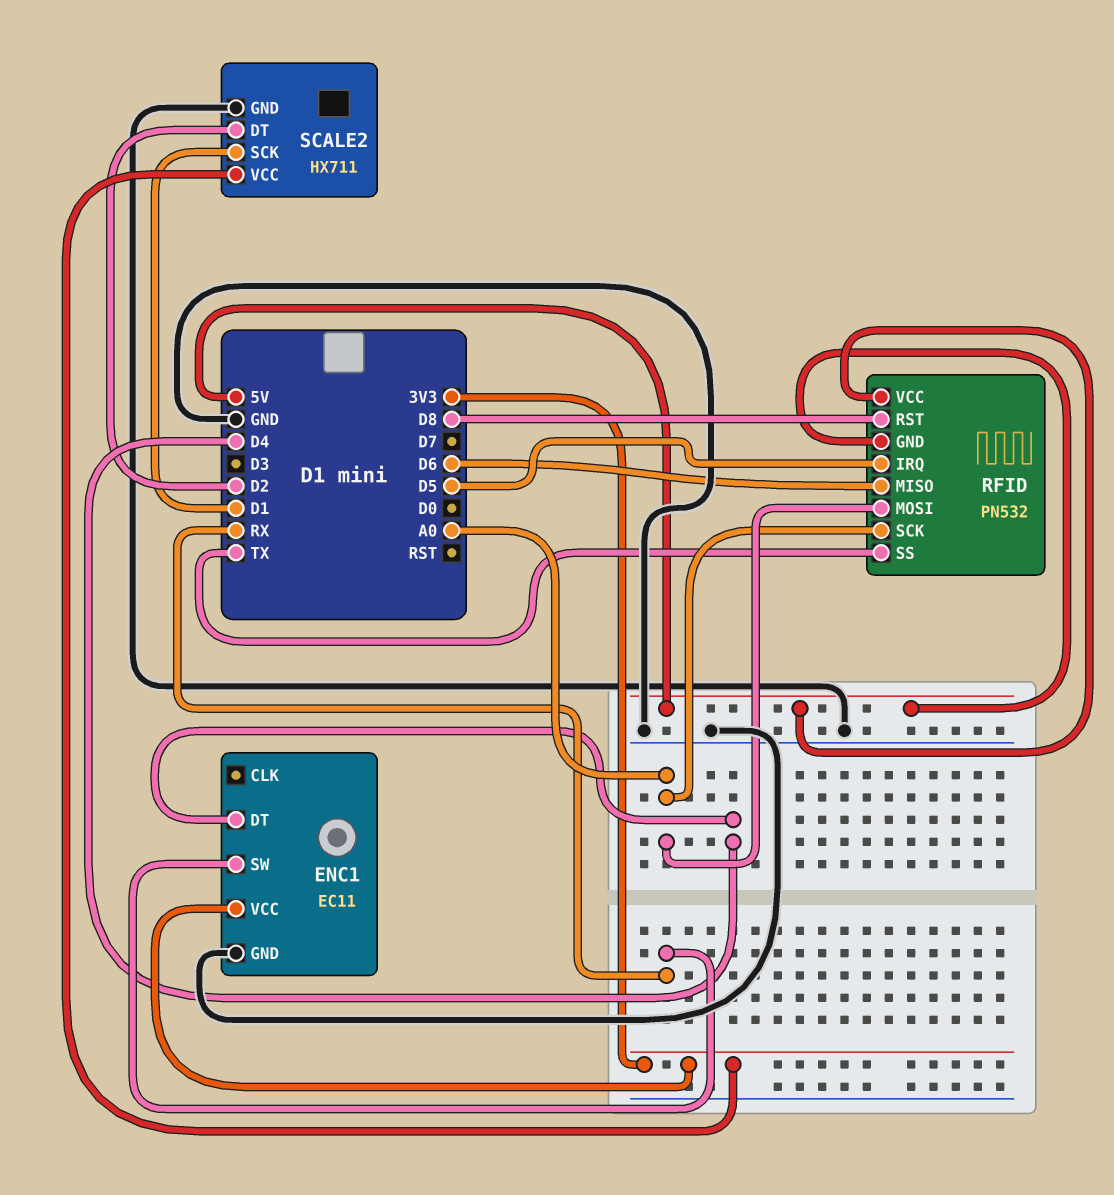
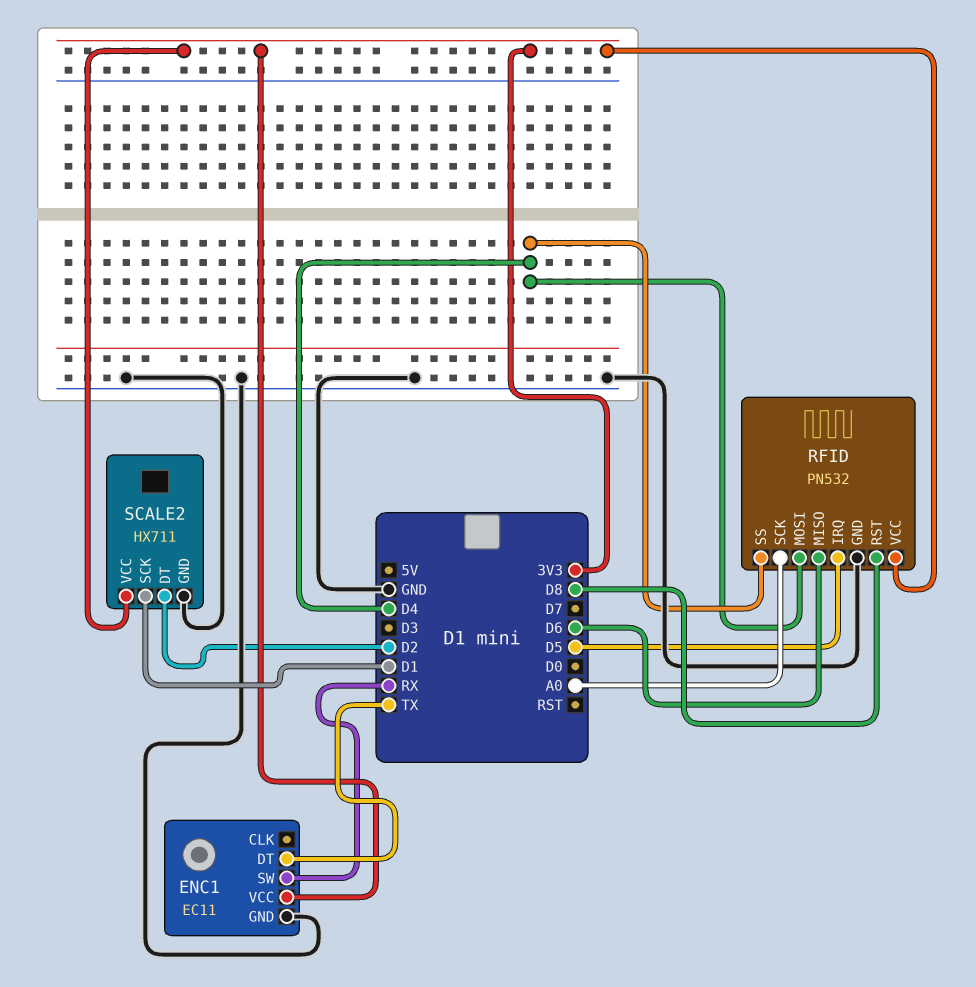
ENC1 pin DT: D4 -> TX
RFID pin GND: 5V -> GND
RFID pin MOSI: A0 -> D4
RFID pin SS: TX -> D4
RFID pin VCC: 5V -> 3V3

